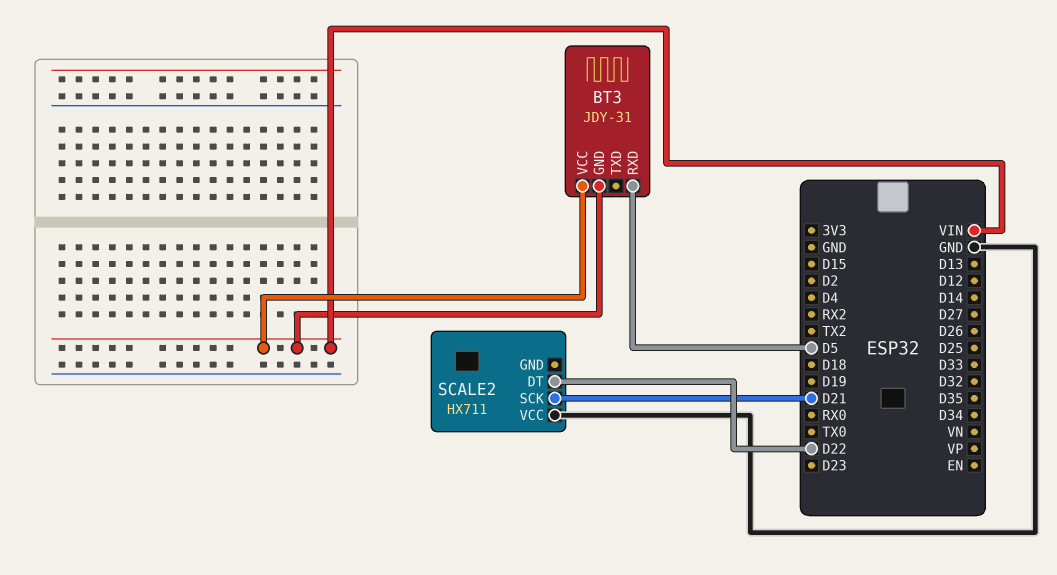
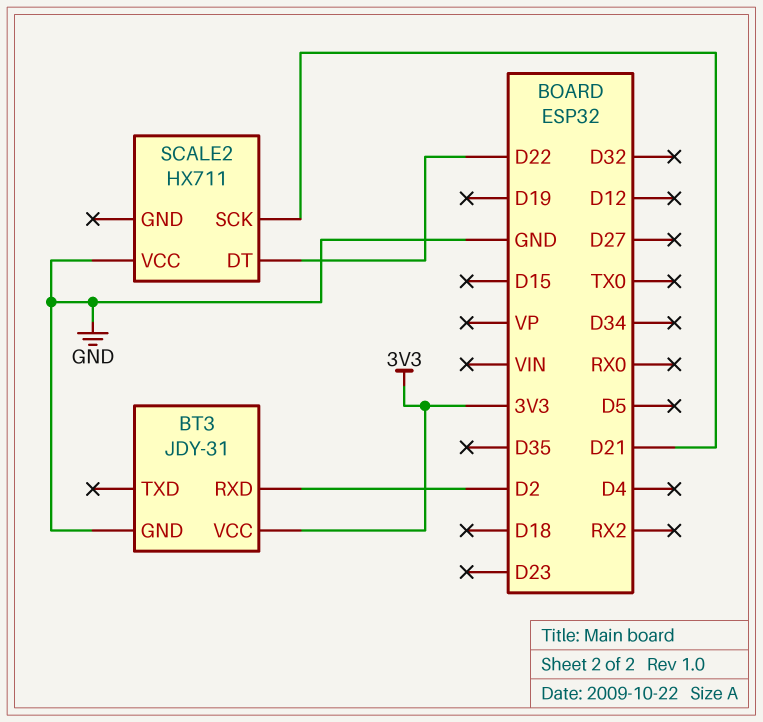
BT3 pin GND: VIN -> GND
BT3 pin RXD: D5 -> D2
BT3 pin VCC: VIN -> 3V3

